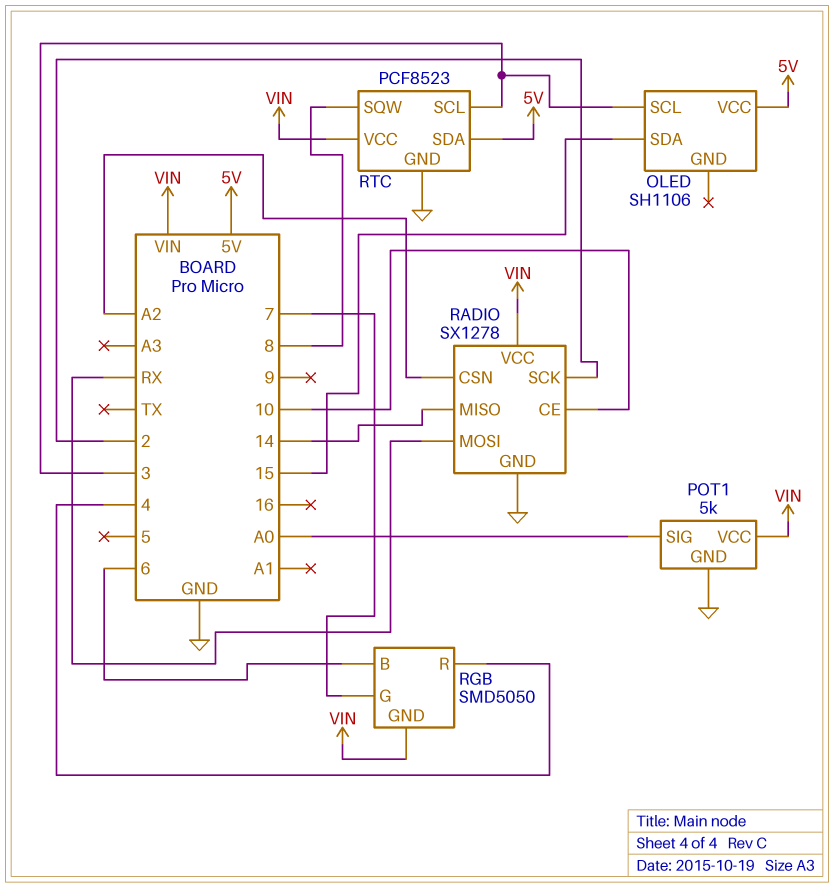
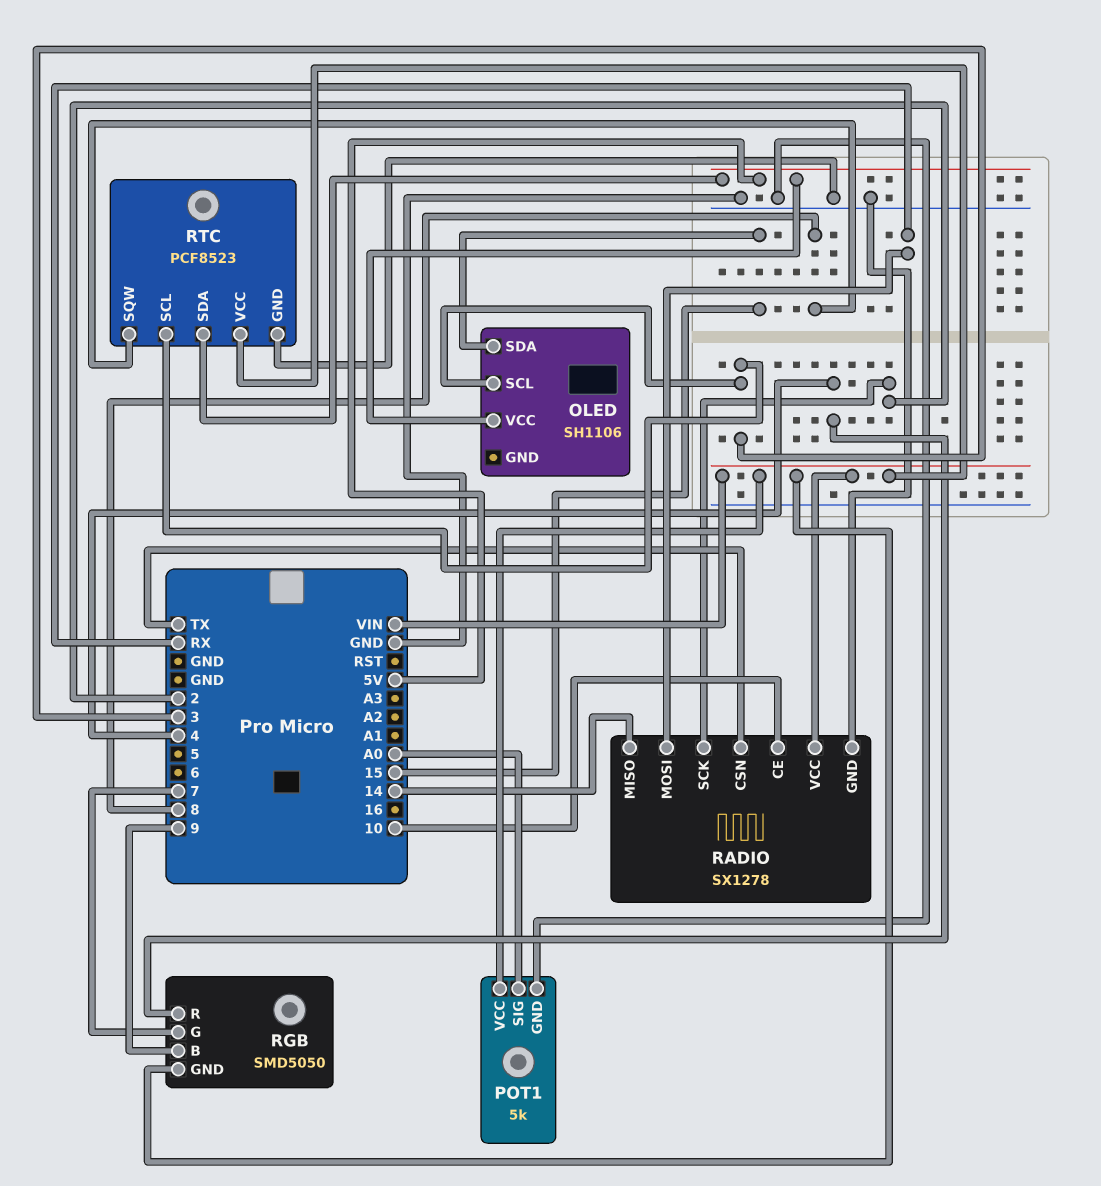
RADIO pin CSN: A2 -> TX
RGB pin B: 6 -> 9

